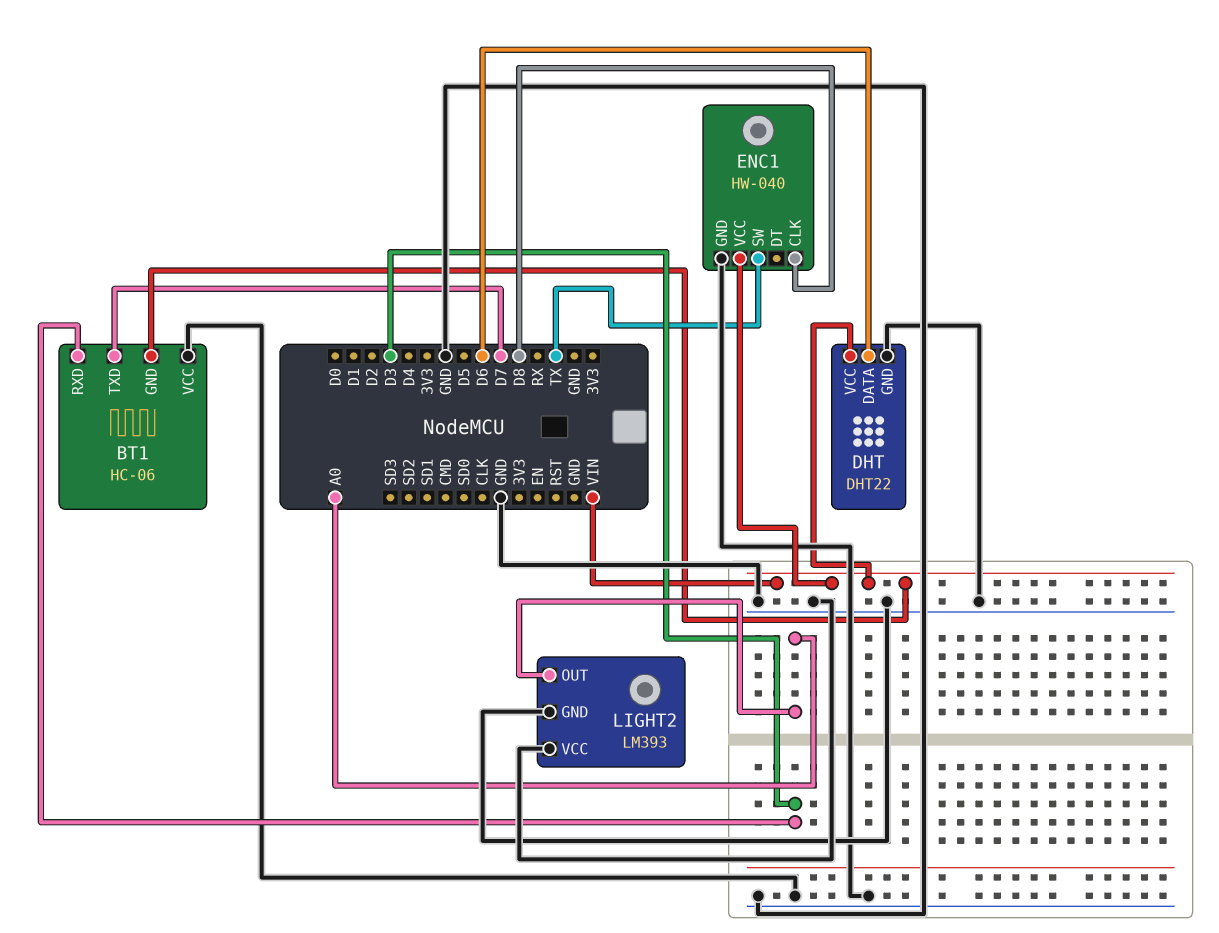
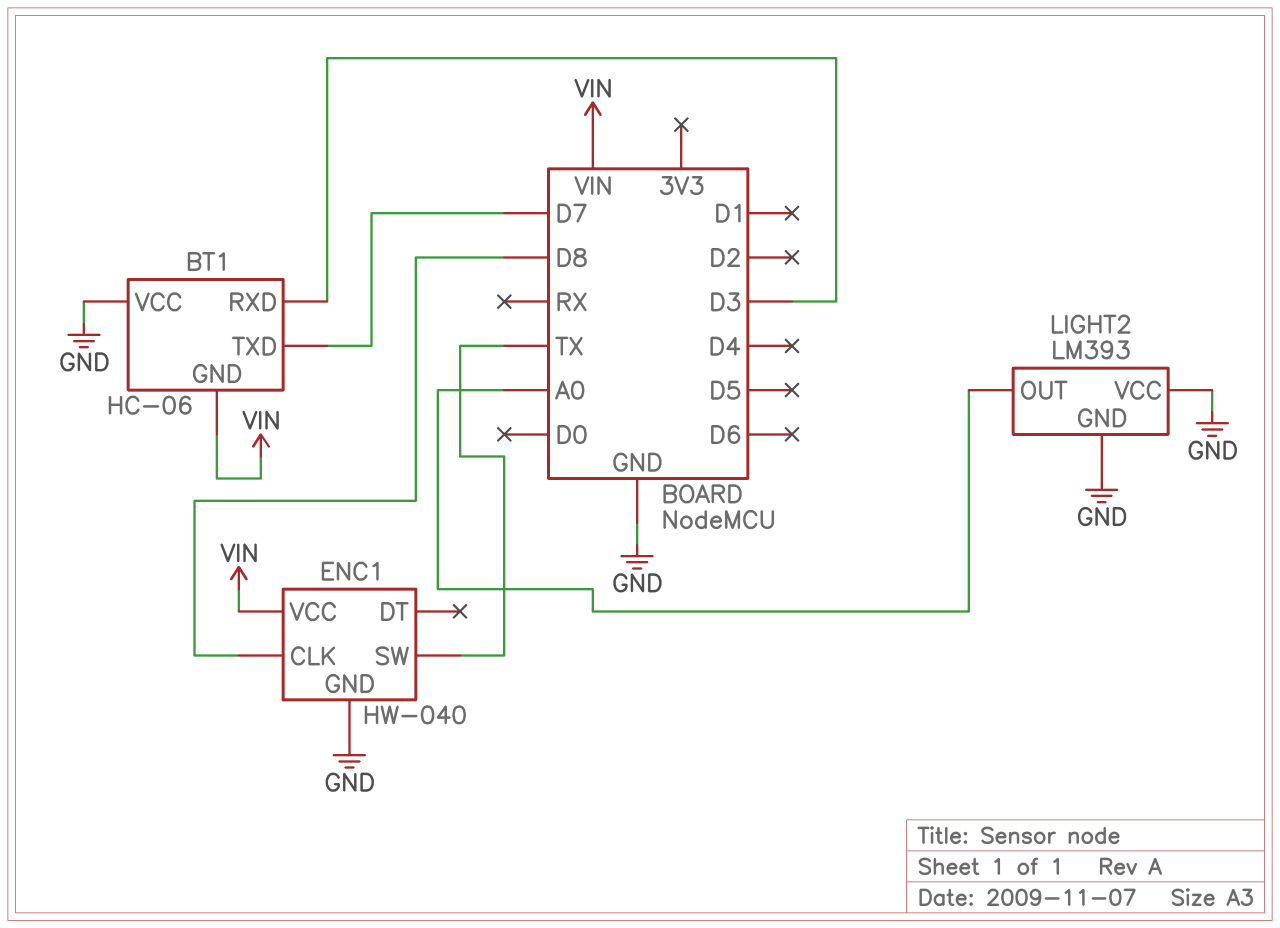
DHT: DHT22 -> none
DHT pin DATA: D6 -> none
DHT pin GND: GND -> none
DHT pin VCC: VIN -> none

